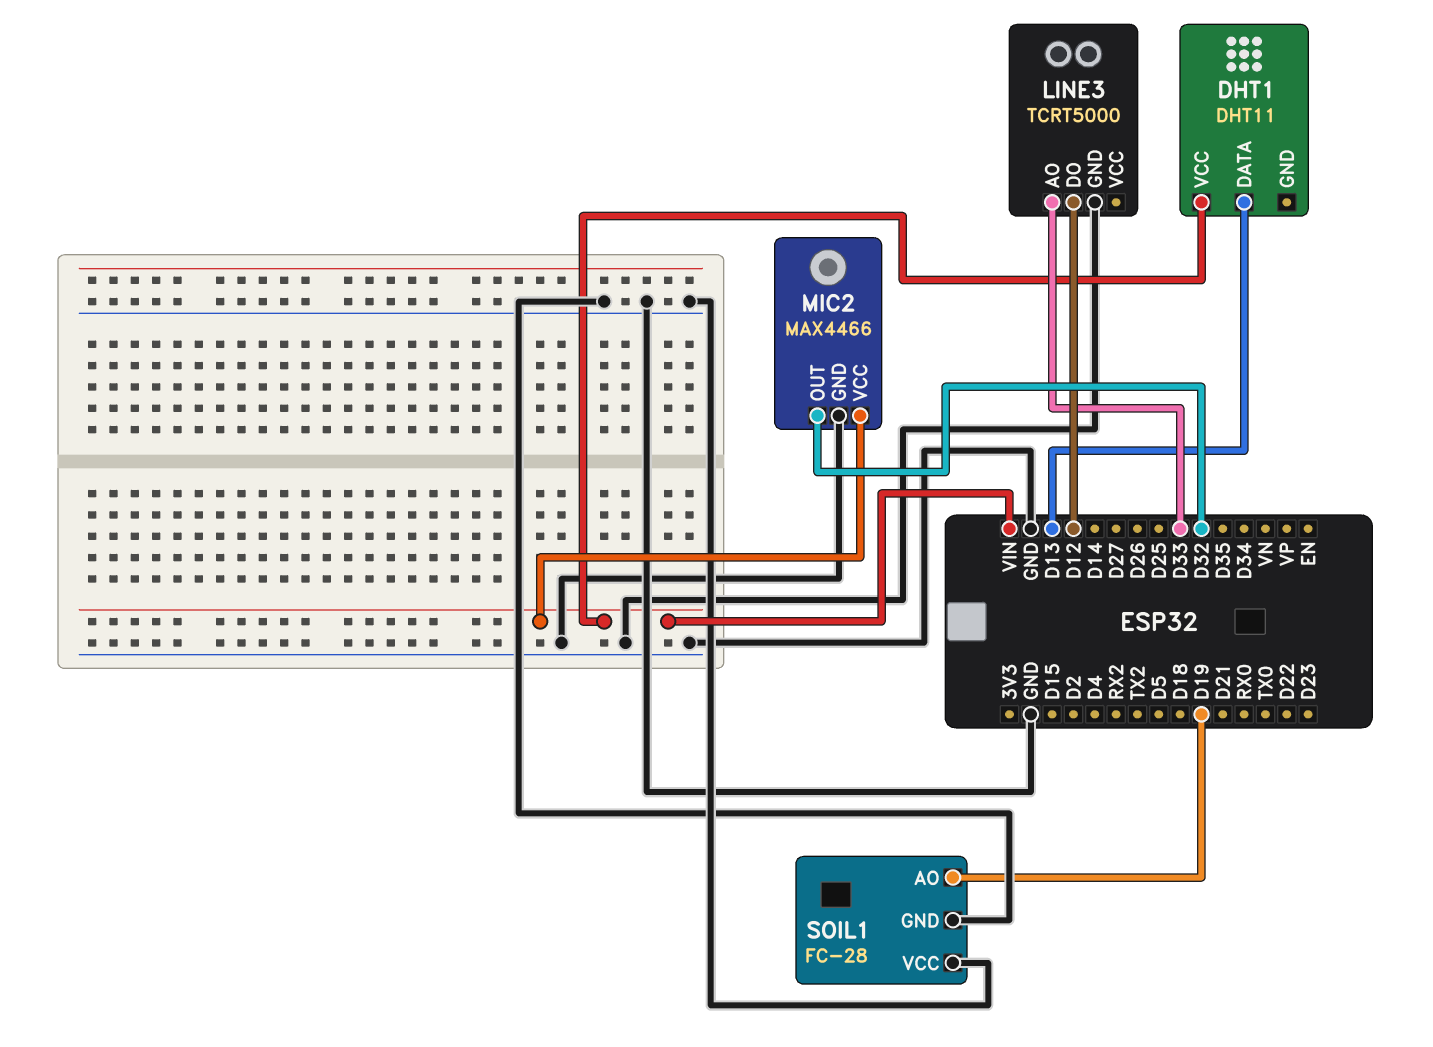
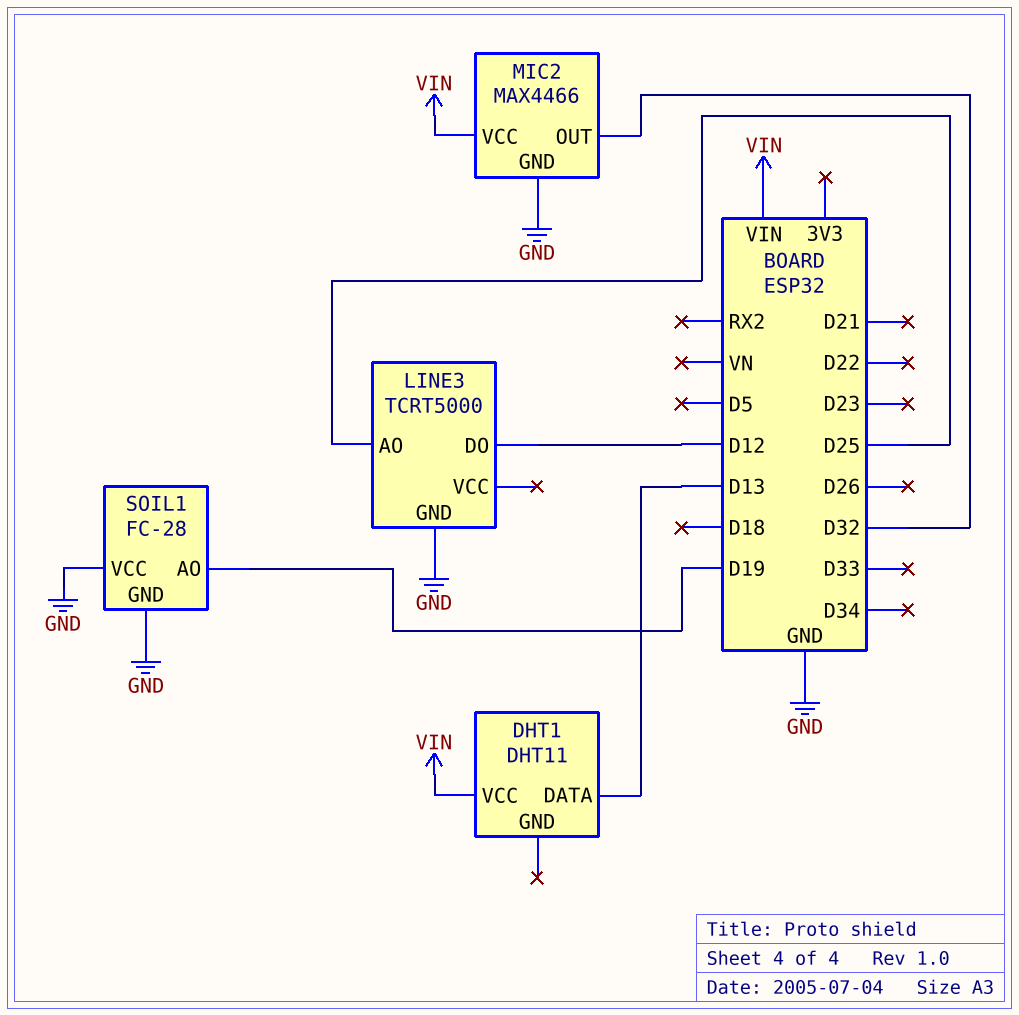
LINE3 pin AO: D33 -> D25

